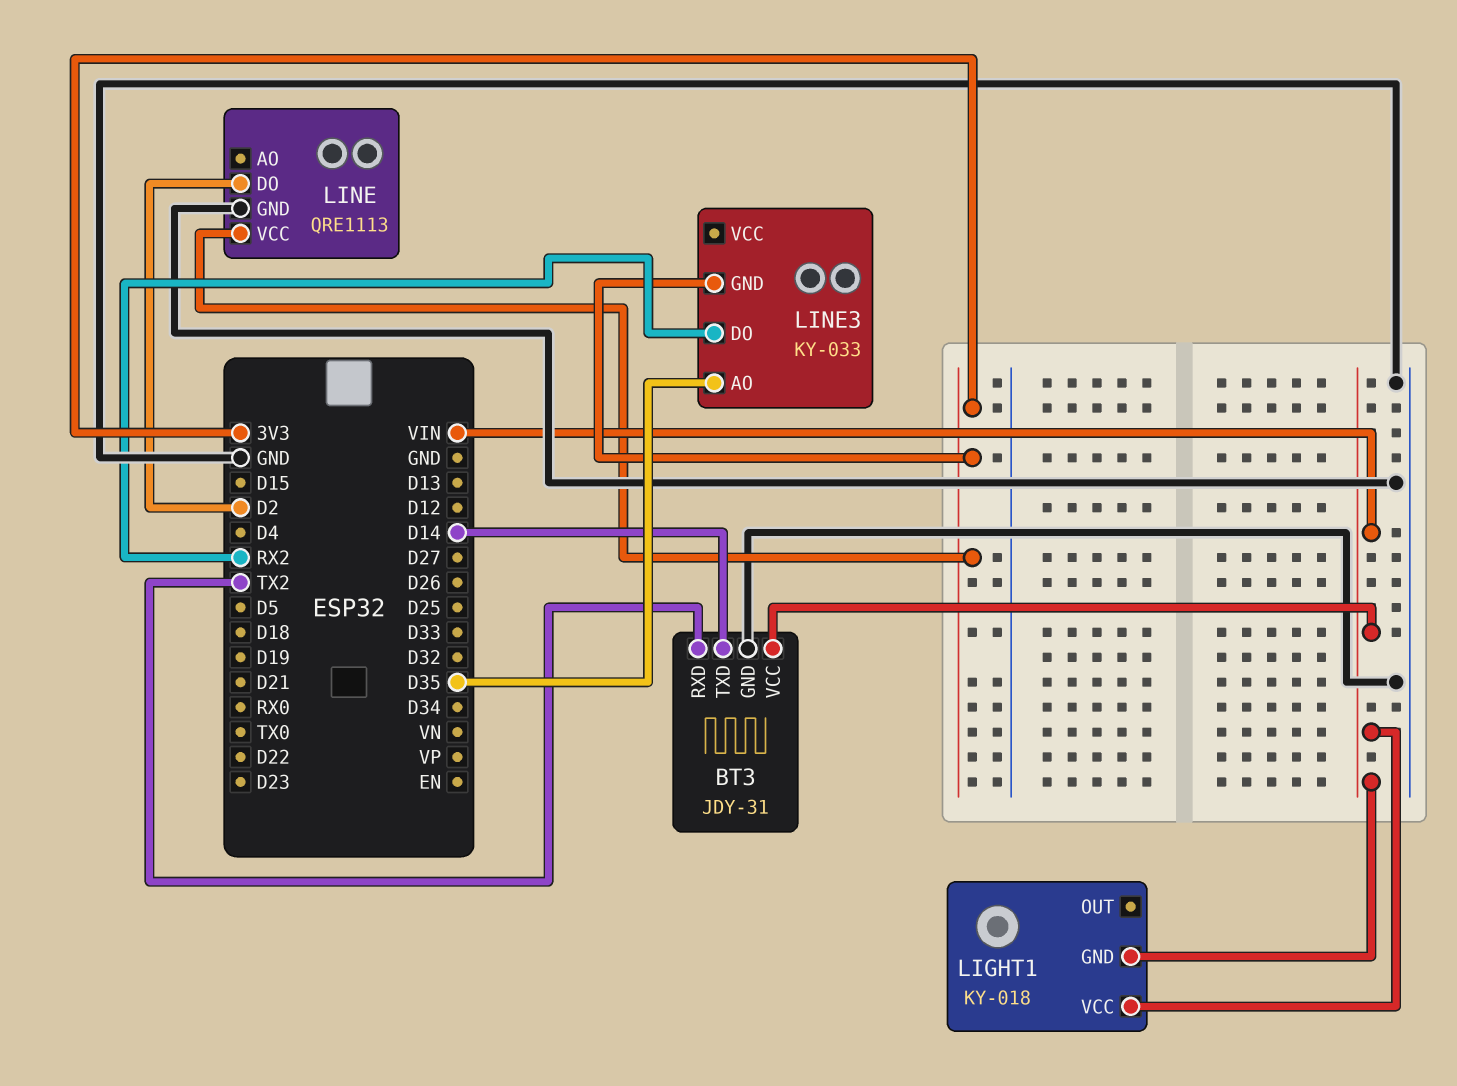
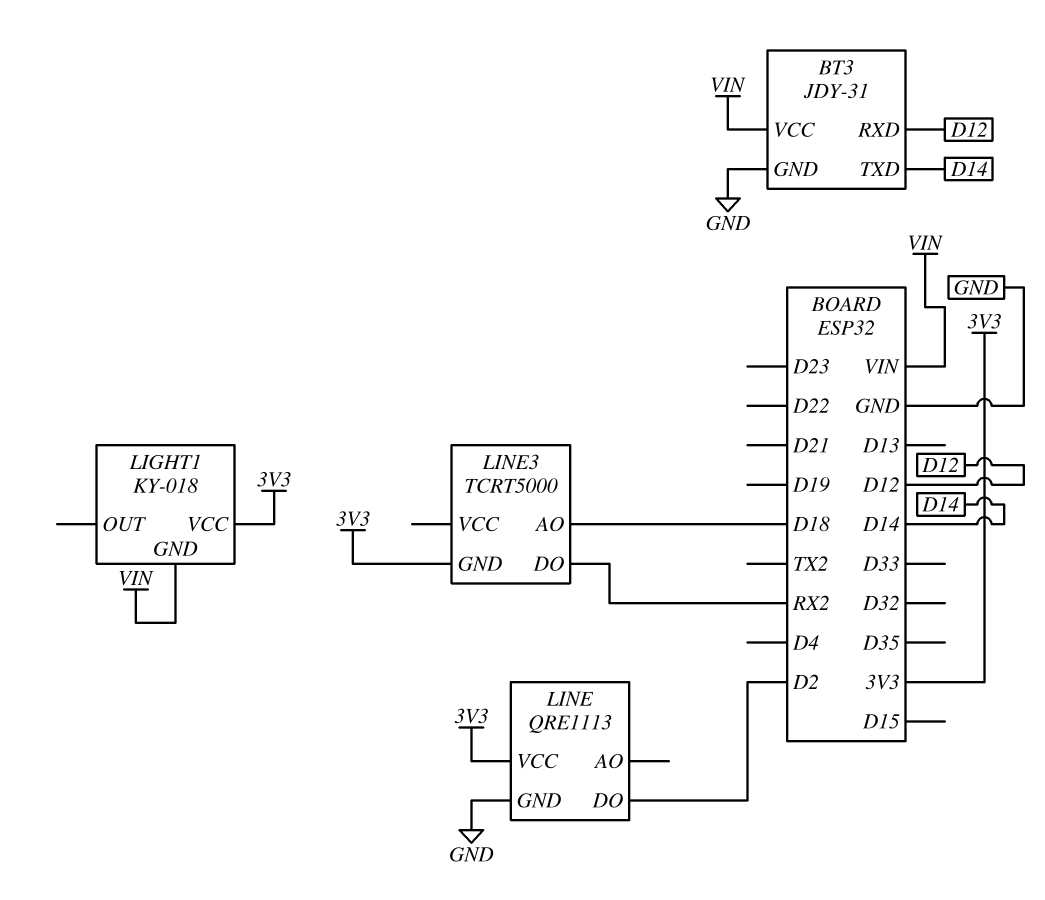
BT3 pin RXD: TX2 -> D12
LIGHT1 pin VCC: VIN -> 3V3
LINE3: KY-033 -> TCRT5000
LINE3 pin AO: D35 -> D18

